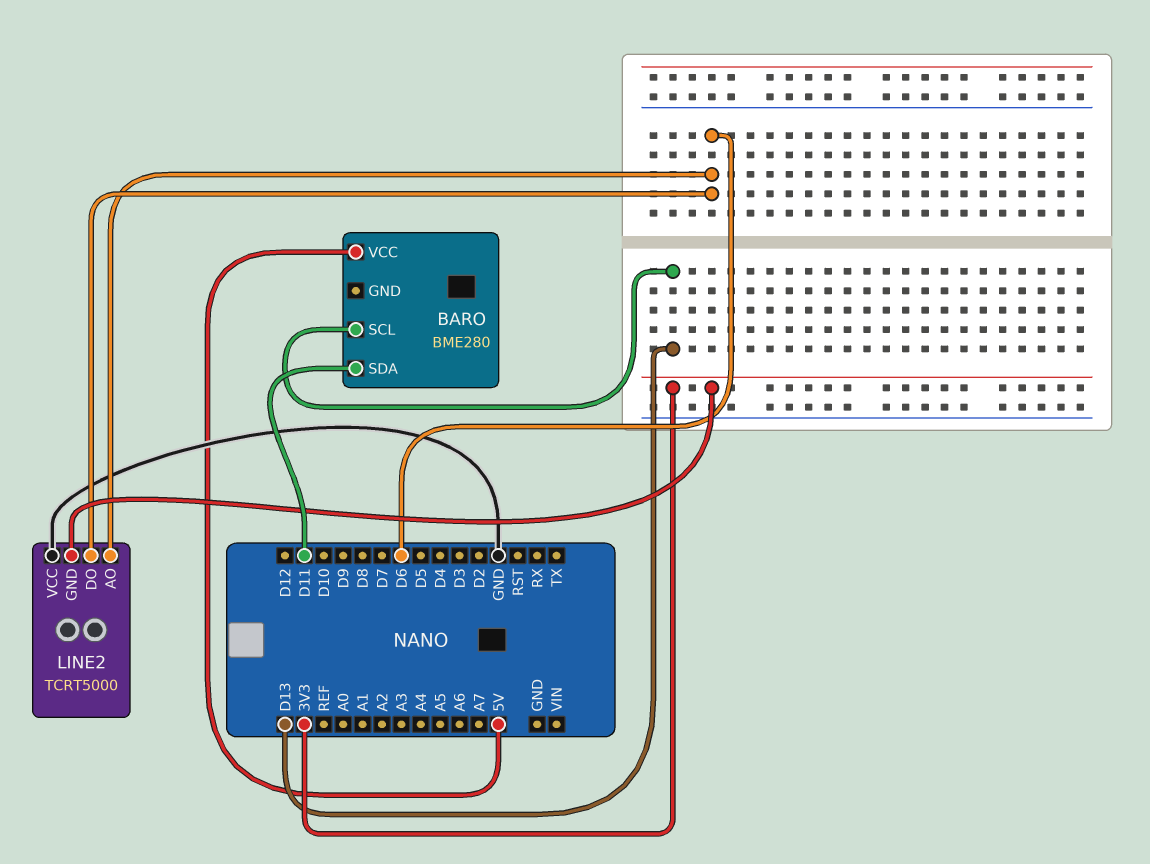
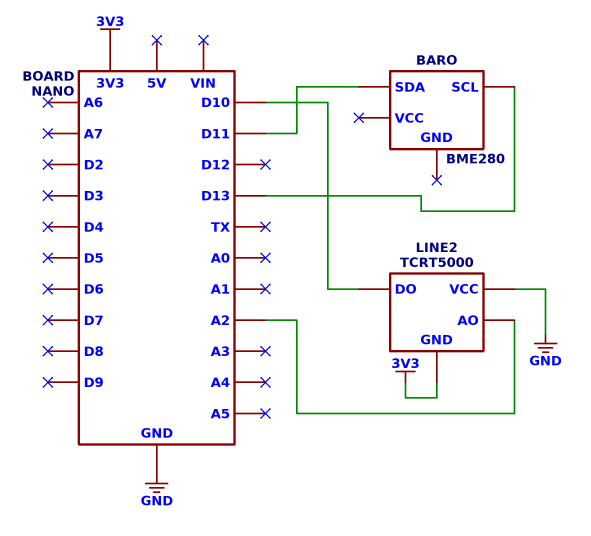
BARO pin VCC: 5V -> none
LINE2 pin AO: D6 -> A2
LINE2 pin DO: D6 -> D10

